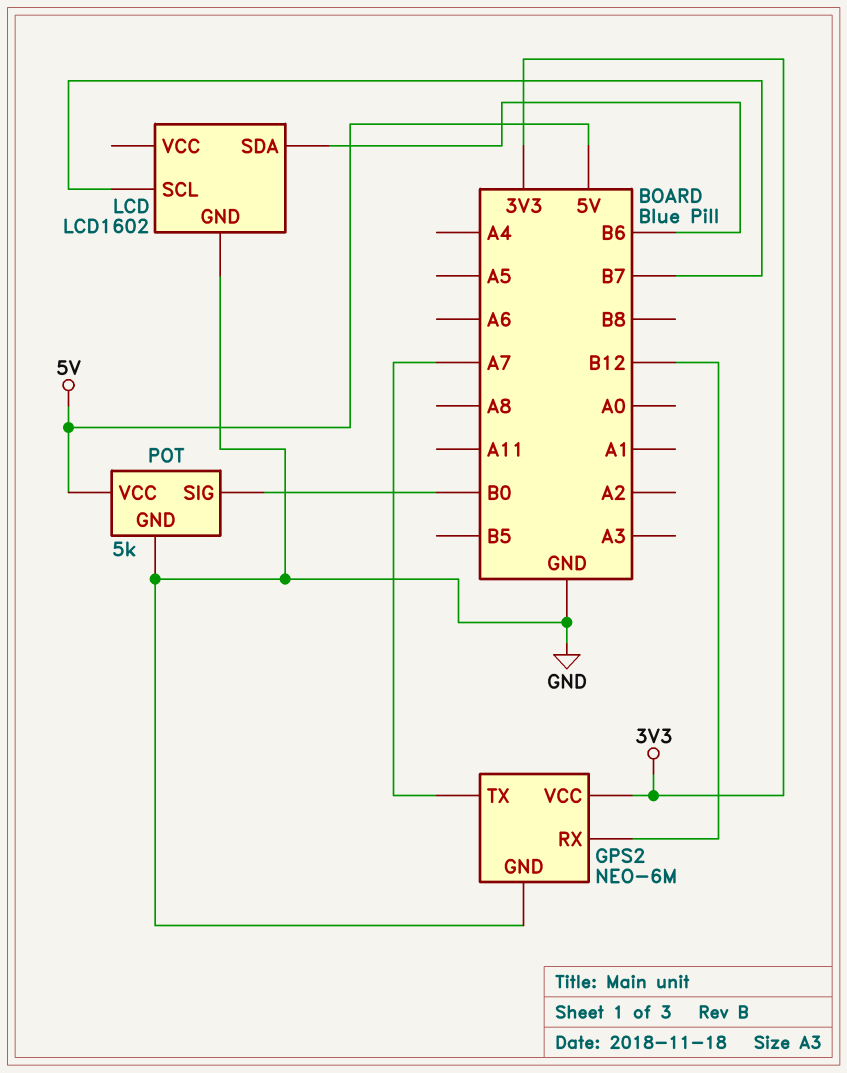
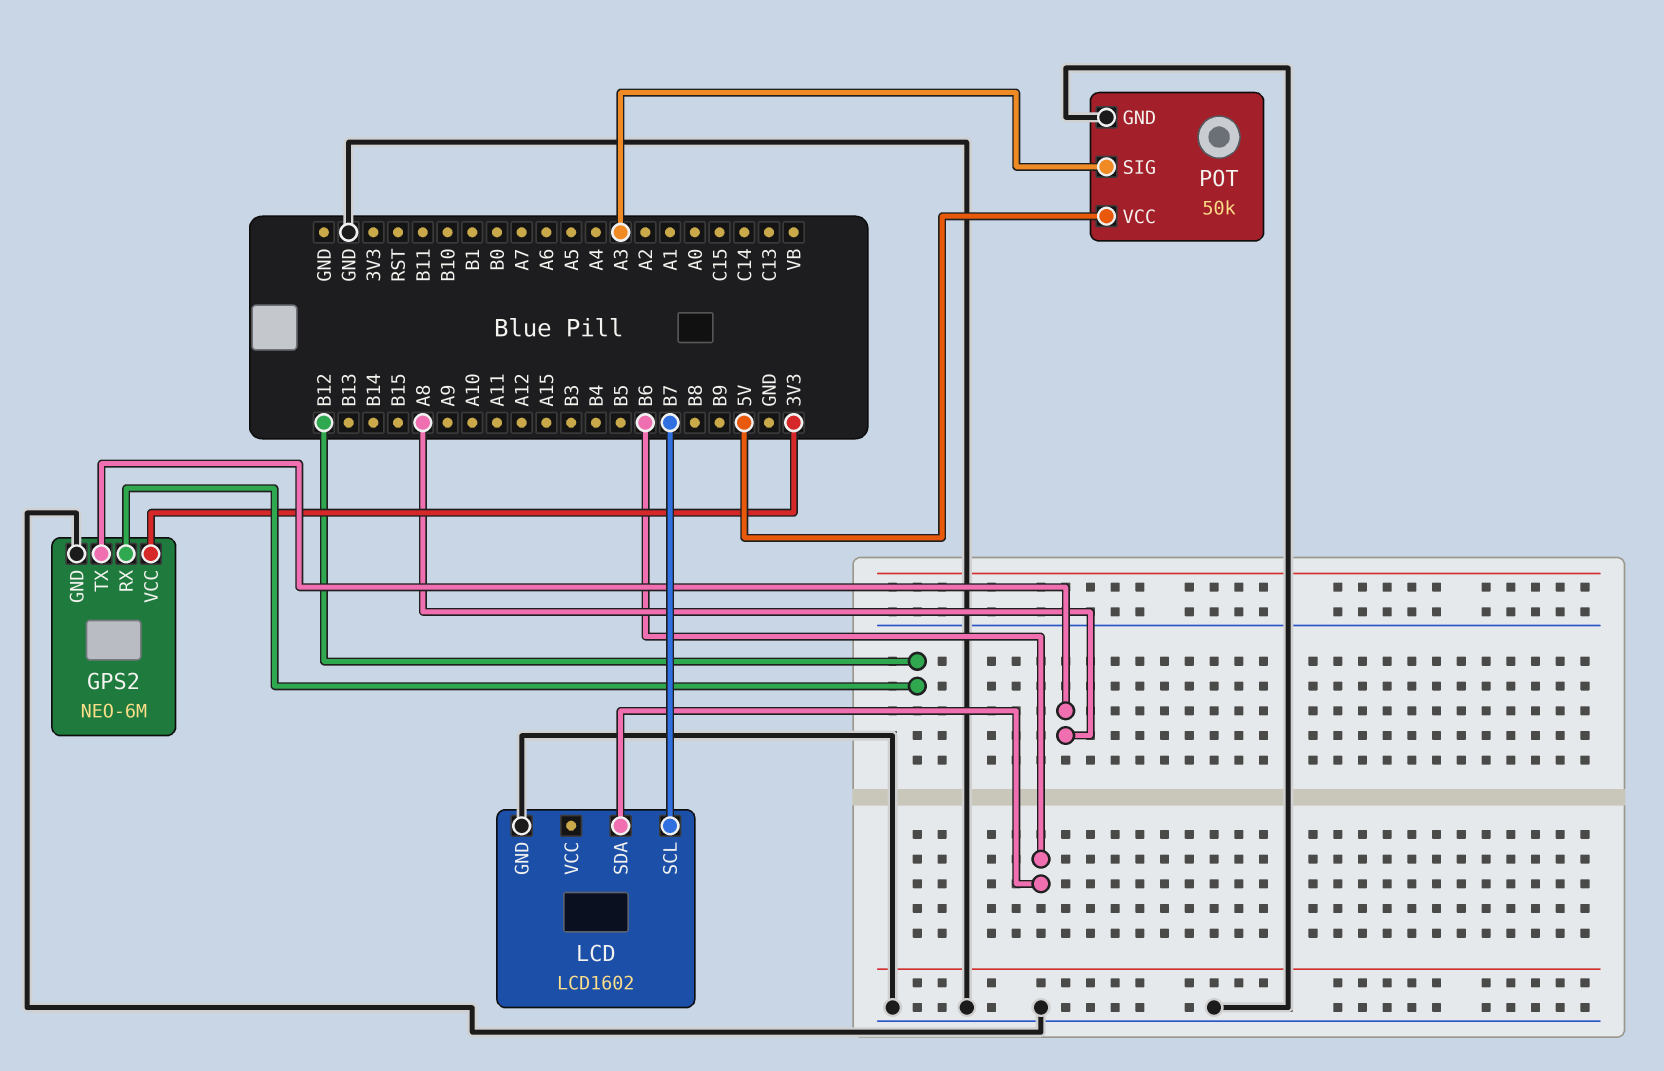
GPS2 pin TX: A7 -> A8
POT: 5k -> 50k
POT pin SIG: B0 -> A3

